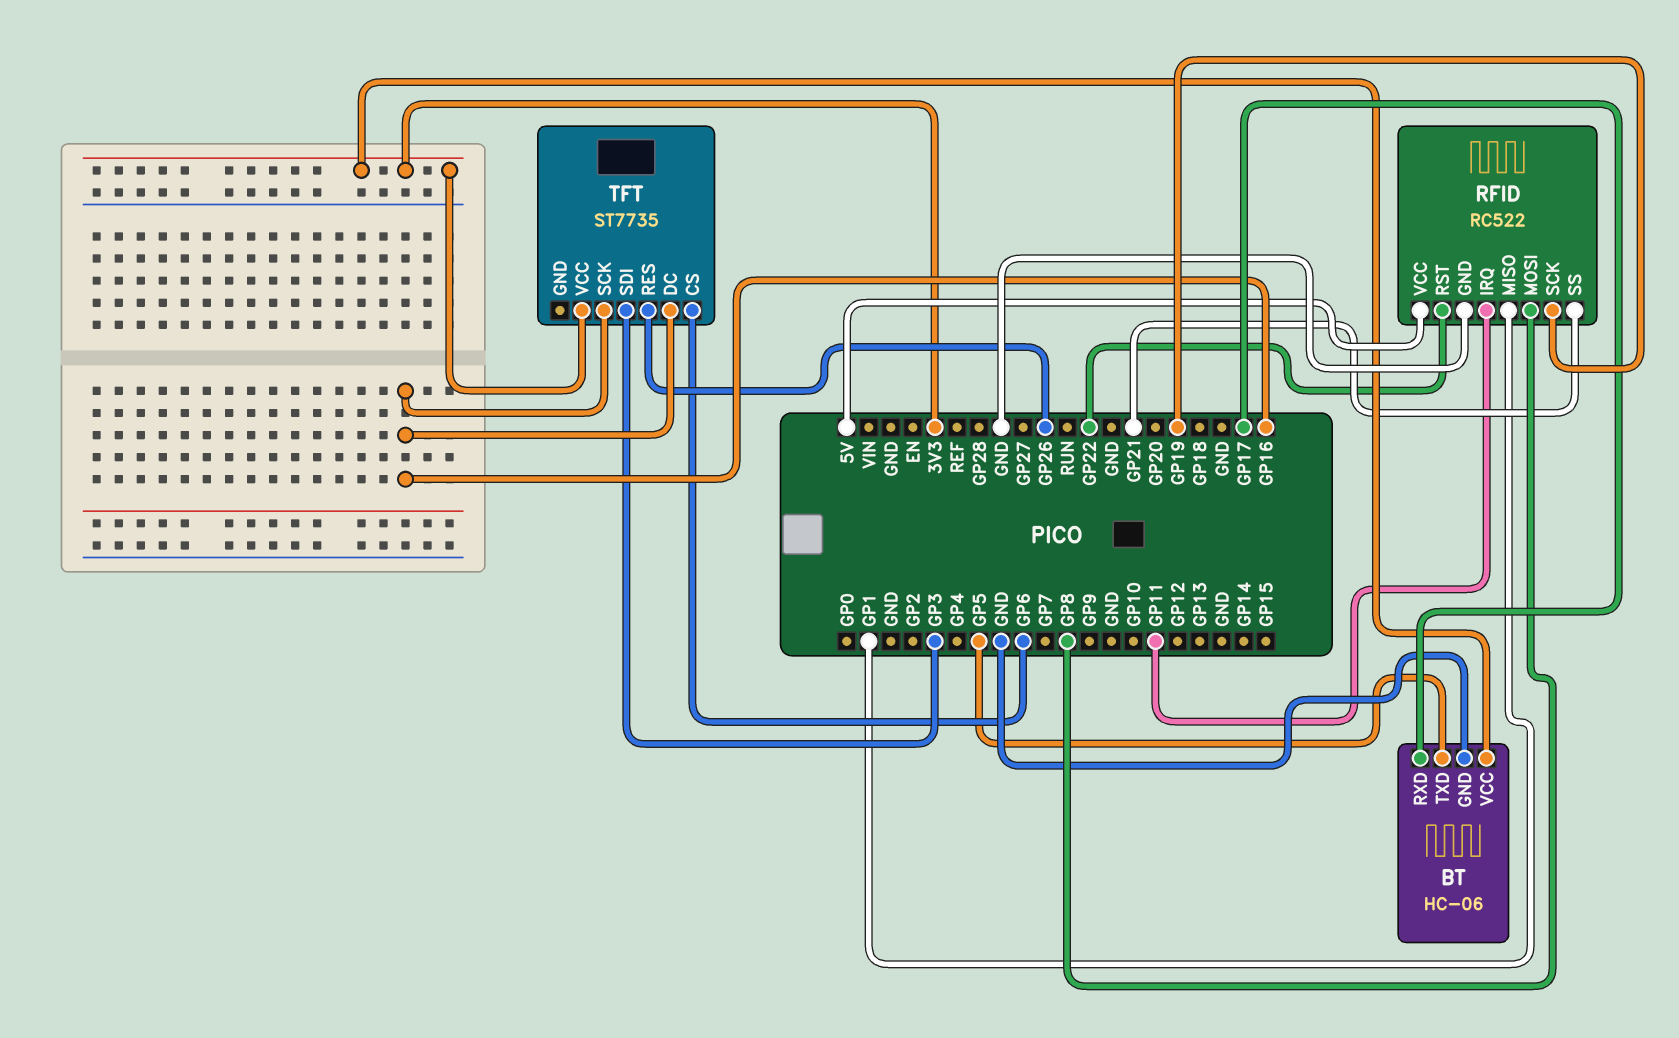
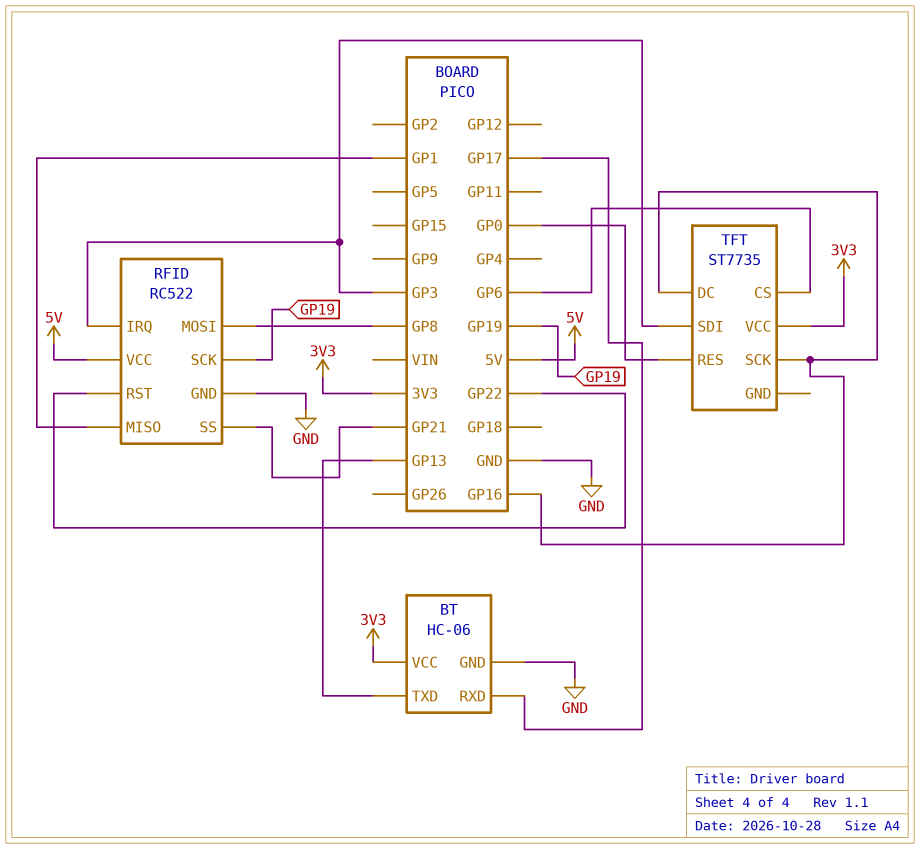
BT pin TXD: GP5 -> GP13
RFID pin IRQ: GP11 -> GP3
TFT pin RES: GP26 -> GP0

